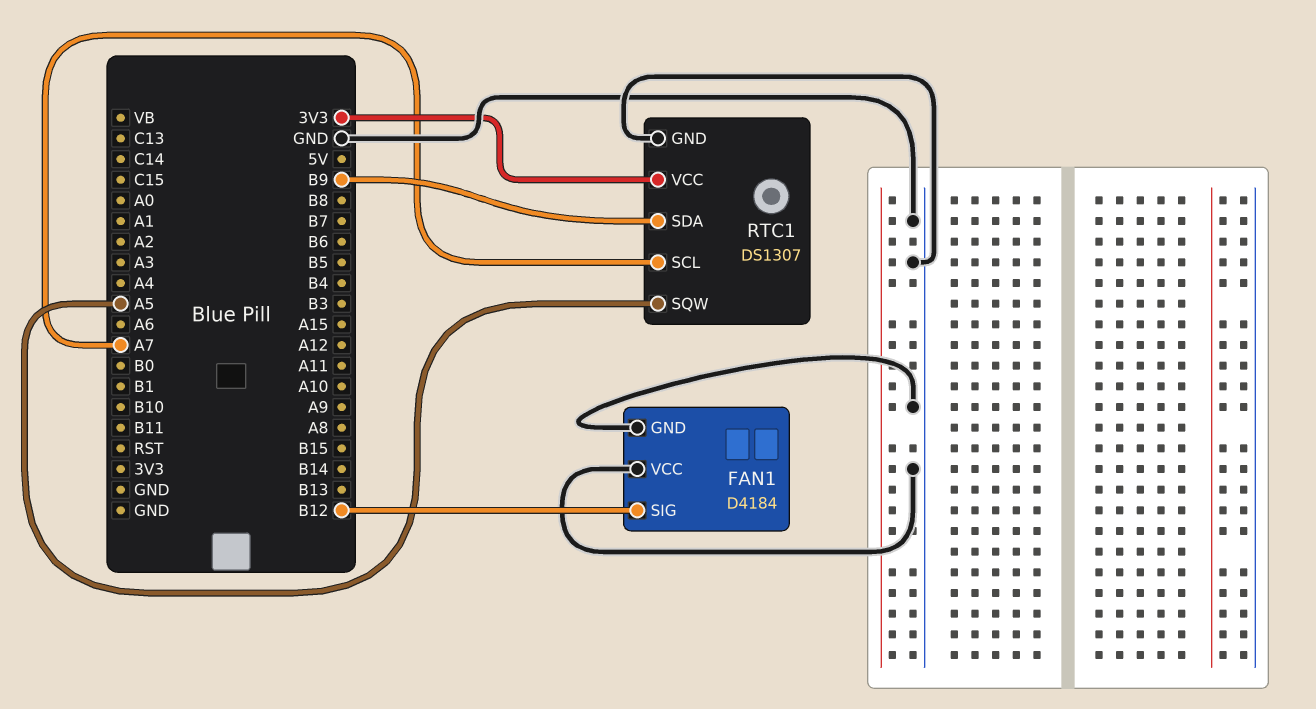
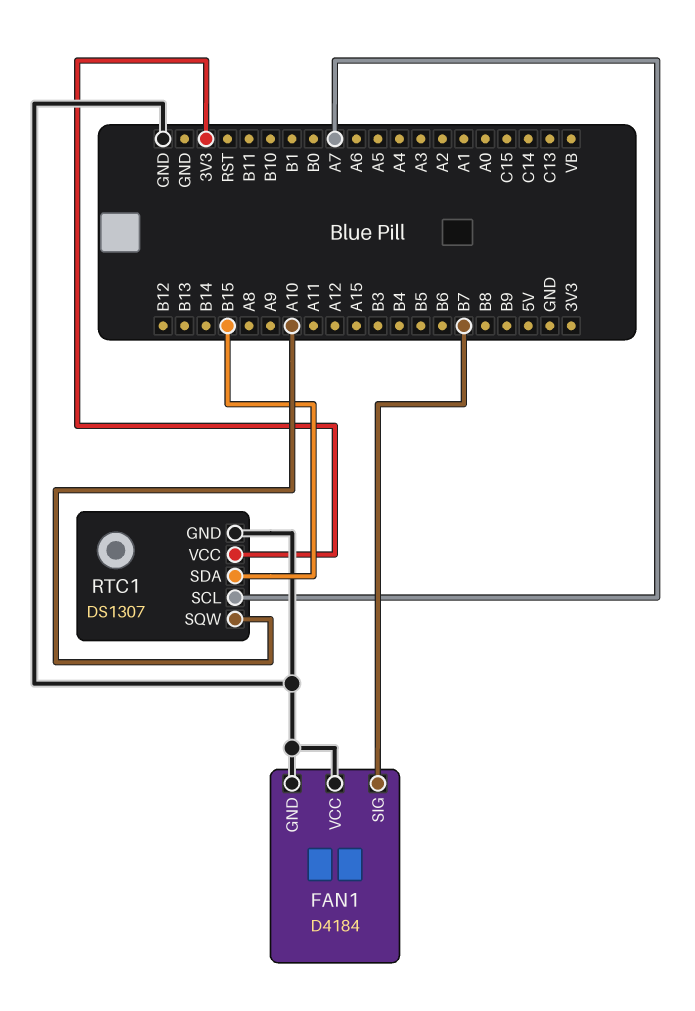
FAN1 pin SIG: B12 -> B7
RTC1 pin SDA: B9 -> B15
RTC1 pin SQW: A5 -> A10

